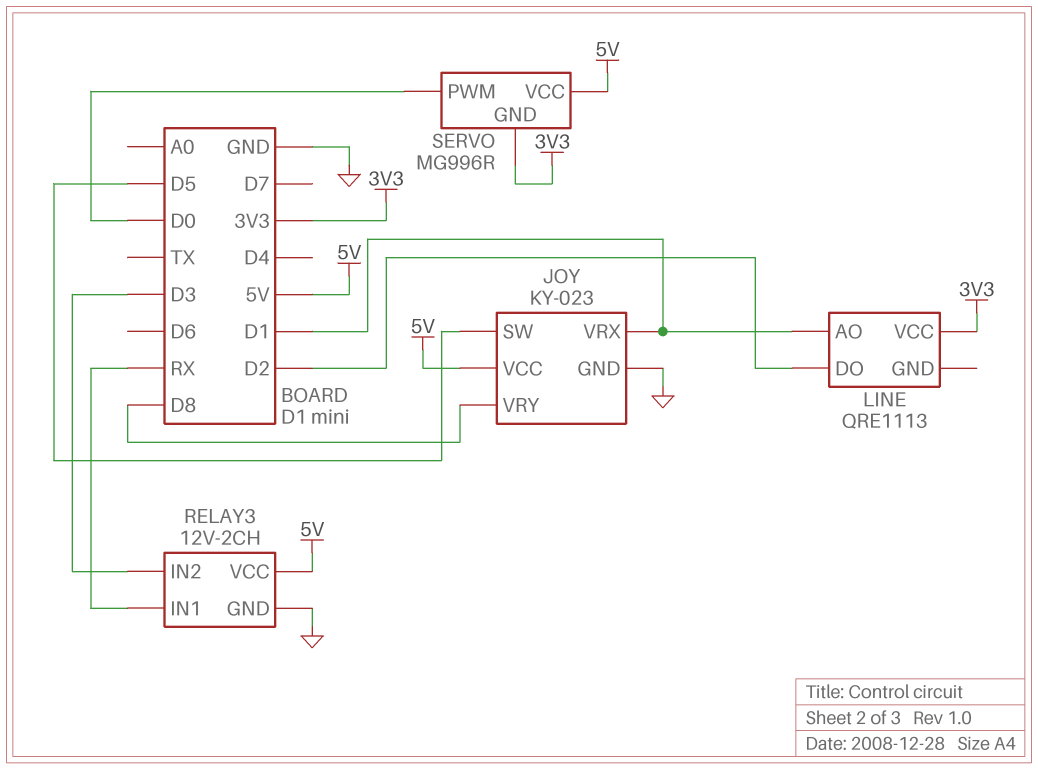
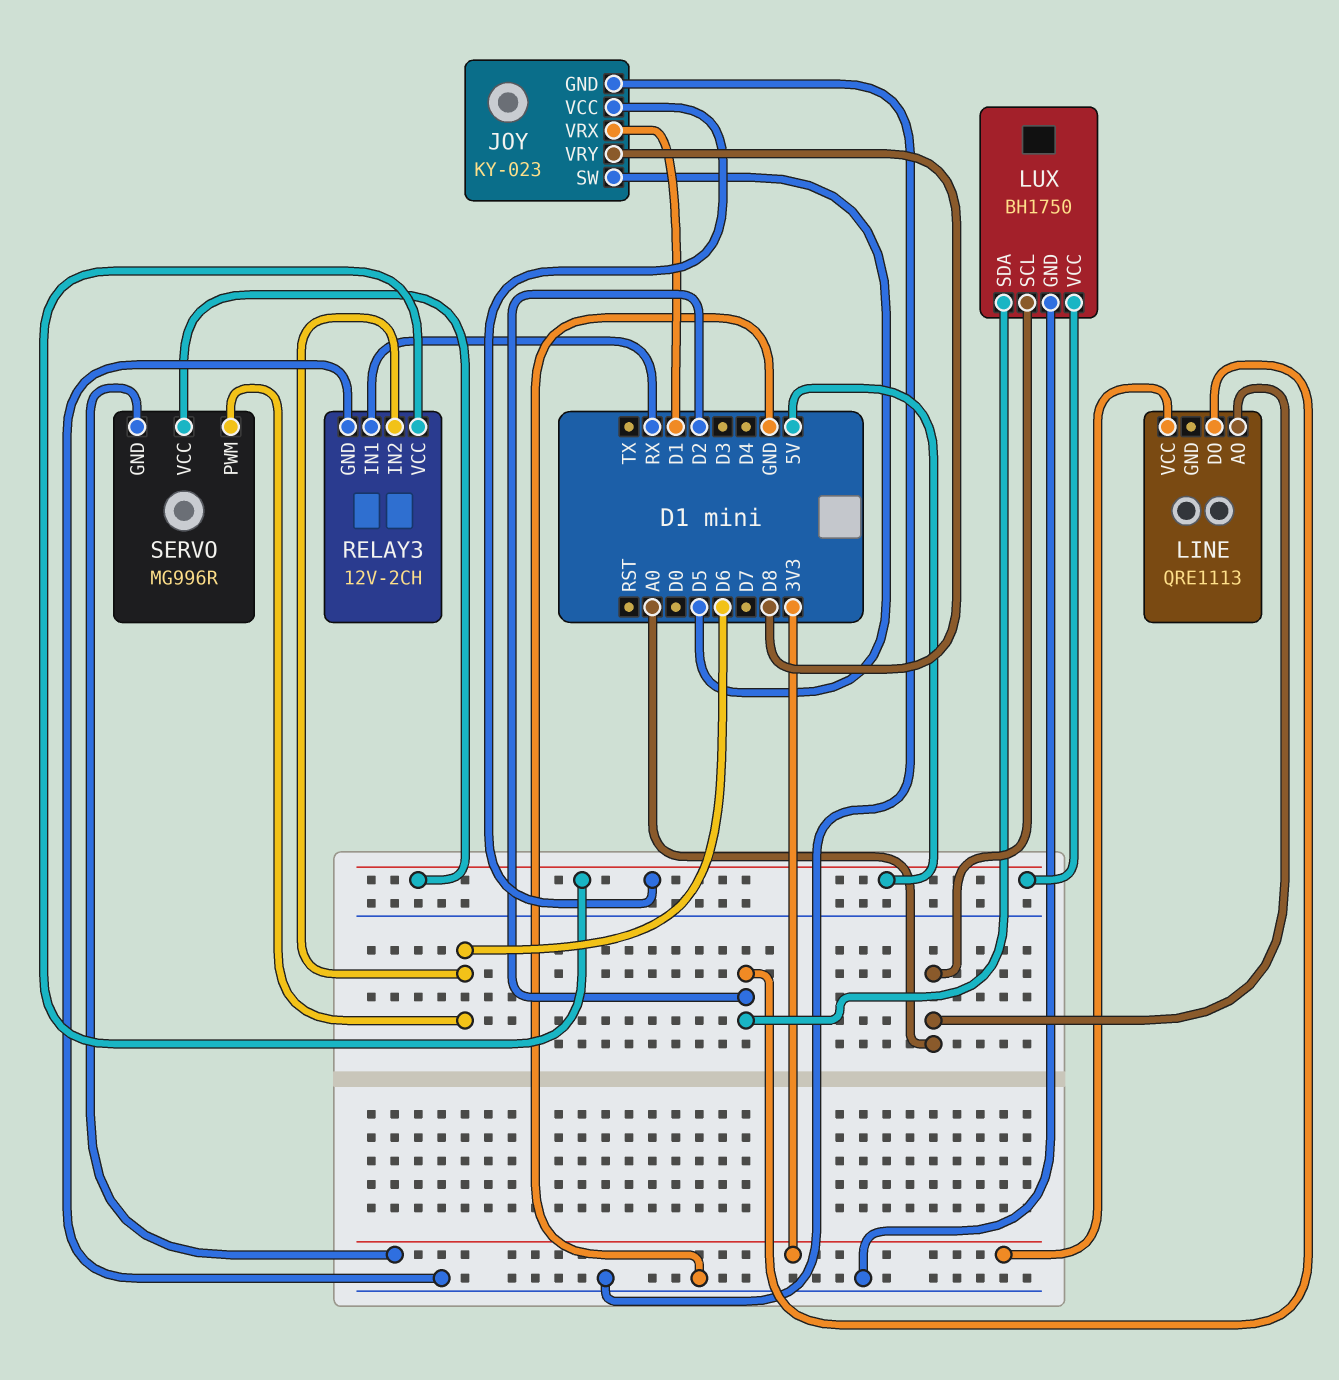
LINE pin AO: D1 -> A0
LUX: none -> BH1750
LUX pin GND: none -> GND
LUX pin SCL: none -> A0
LUX pin SDA: none -> D2
LUX pin VCC: none -> 5V
RELAY3 pin IN2: D3 -> D6
SERVO pin PWM: D0 -> D6

